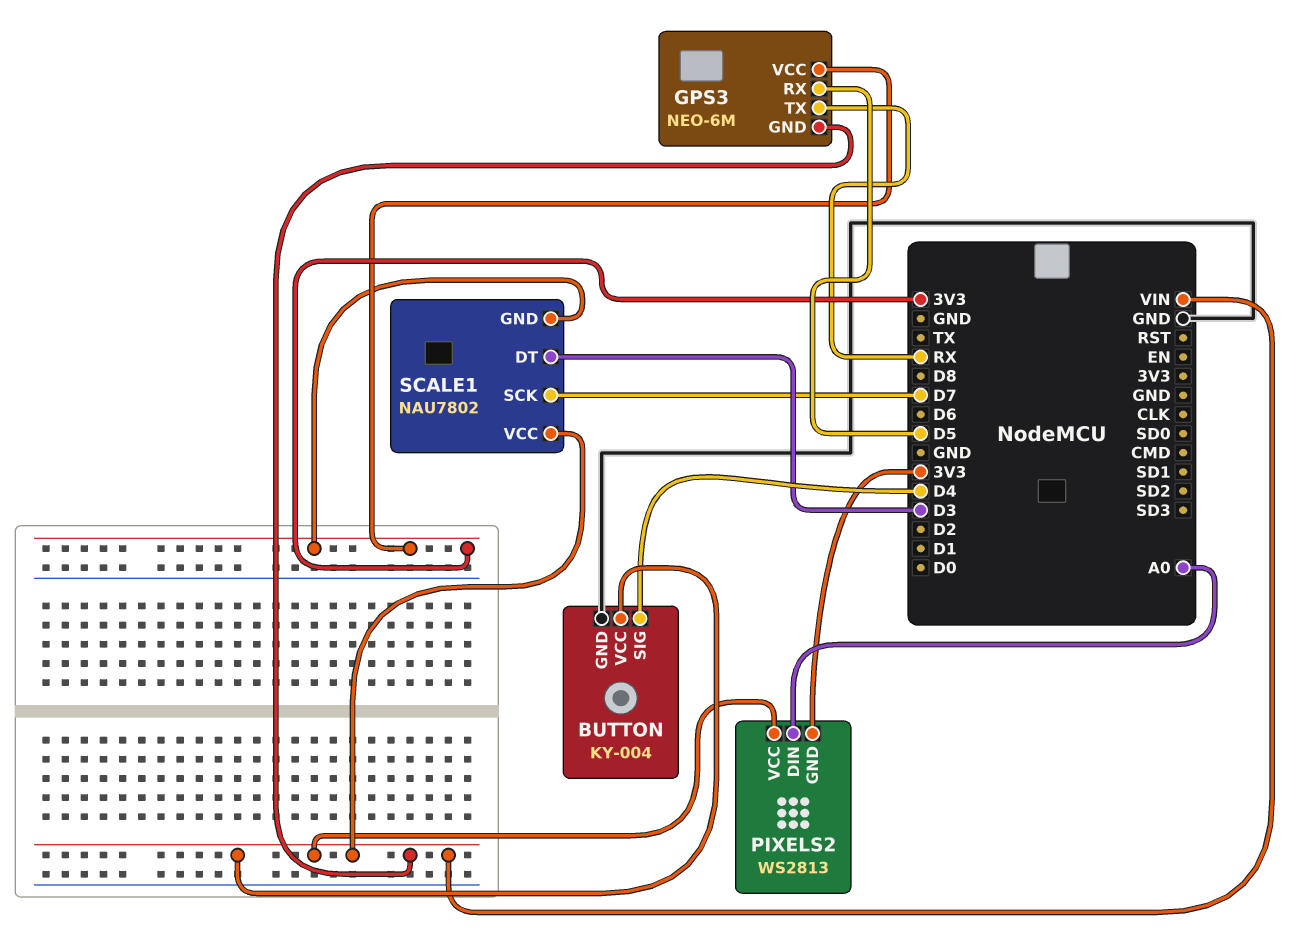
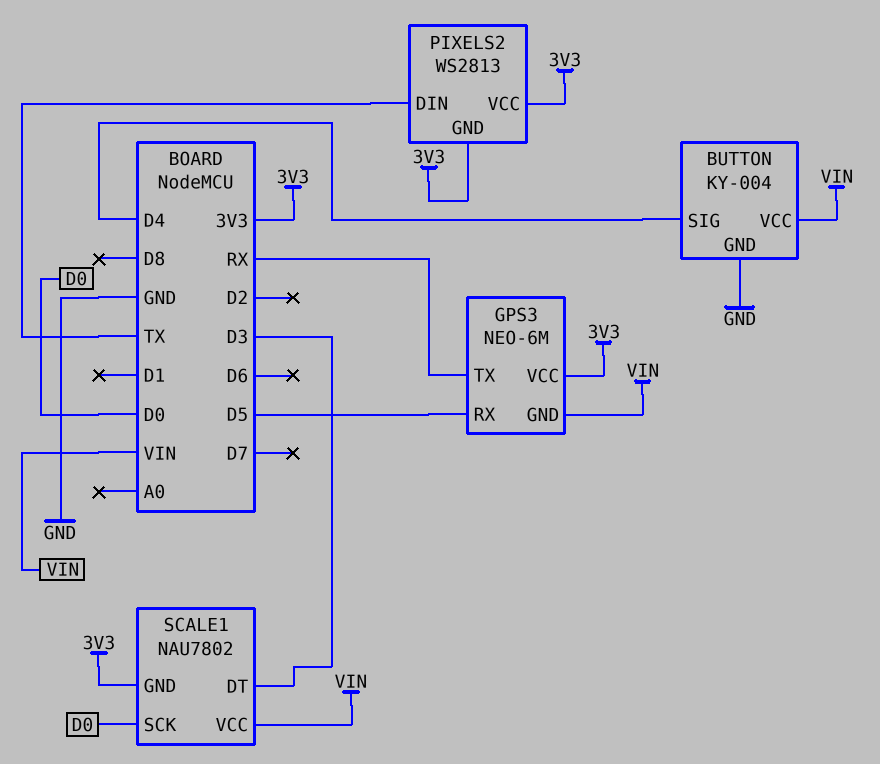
PIXELS2 pin DIN: A0 -> TX
PIXELS2 pin VCC: VIN -> 3V3
SCALE1 pin SCK: D7 -> D0

